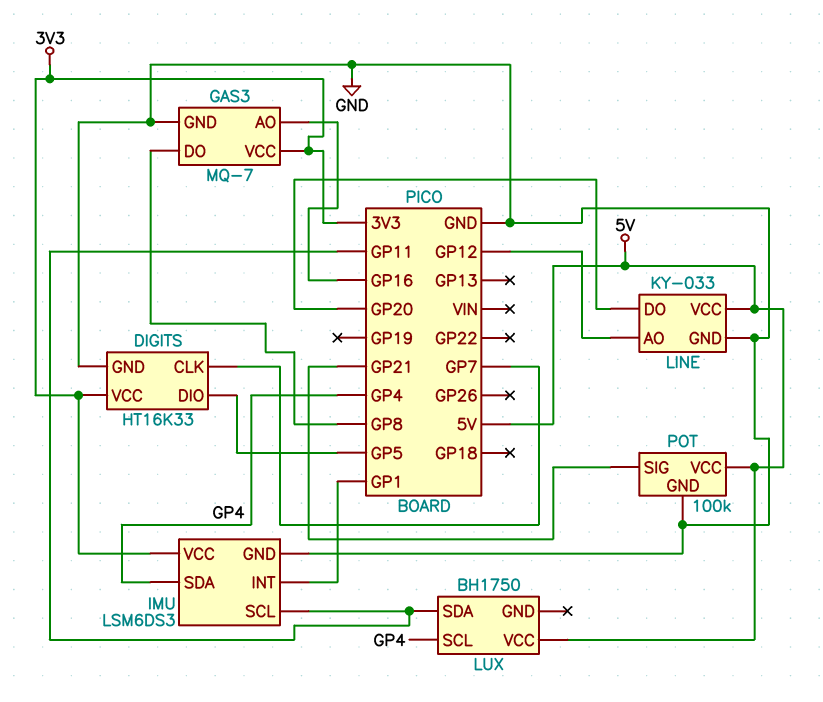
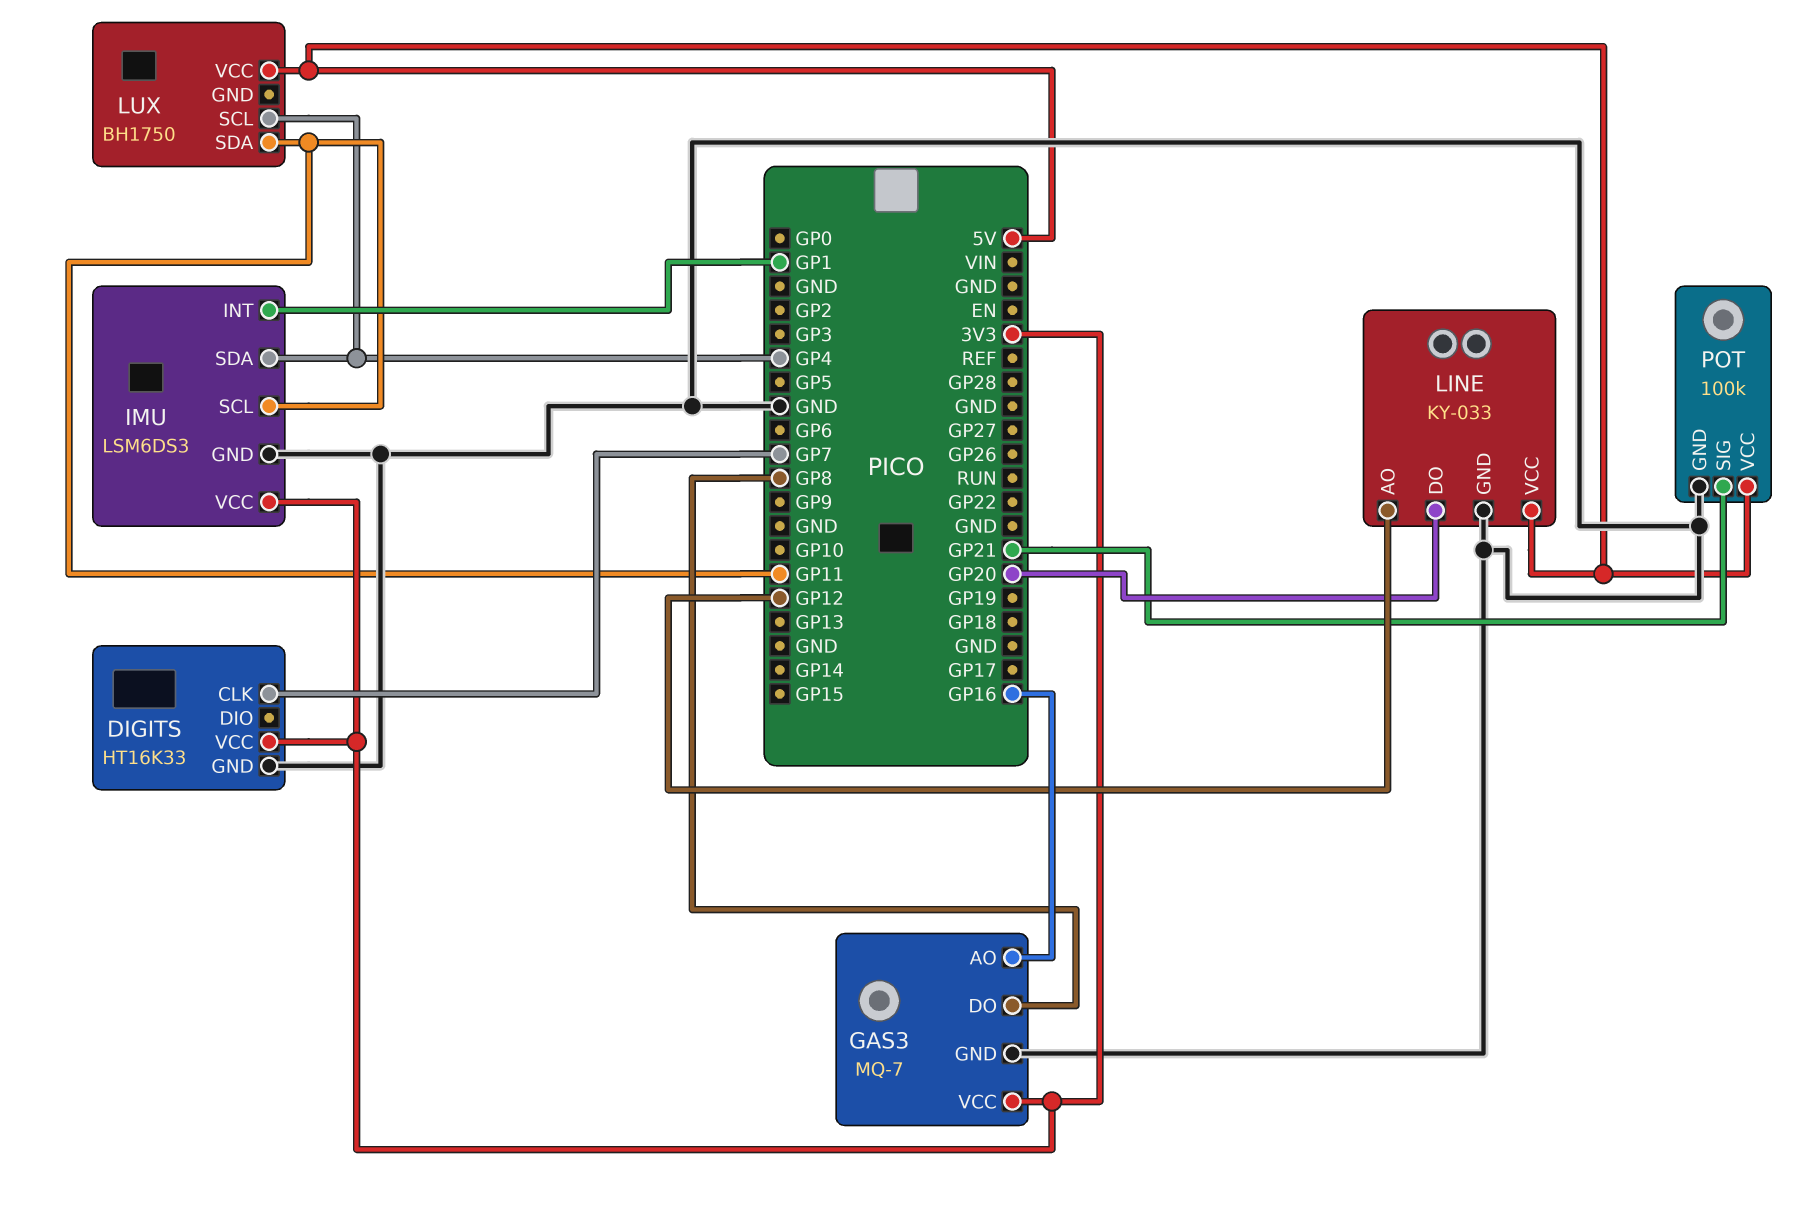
DIGITS pin DIO: GP5 -> none

